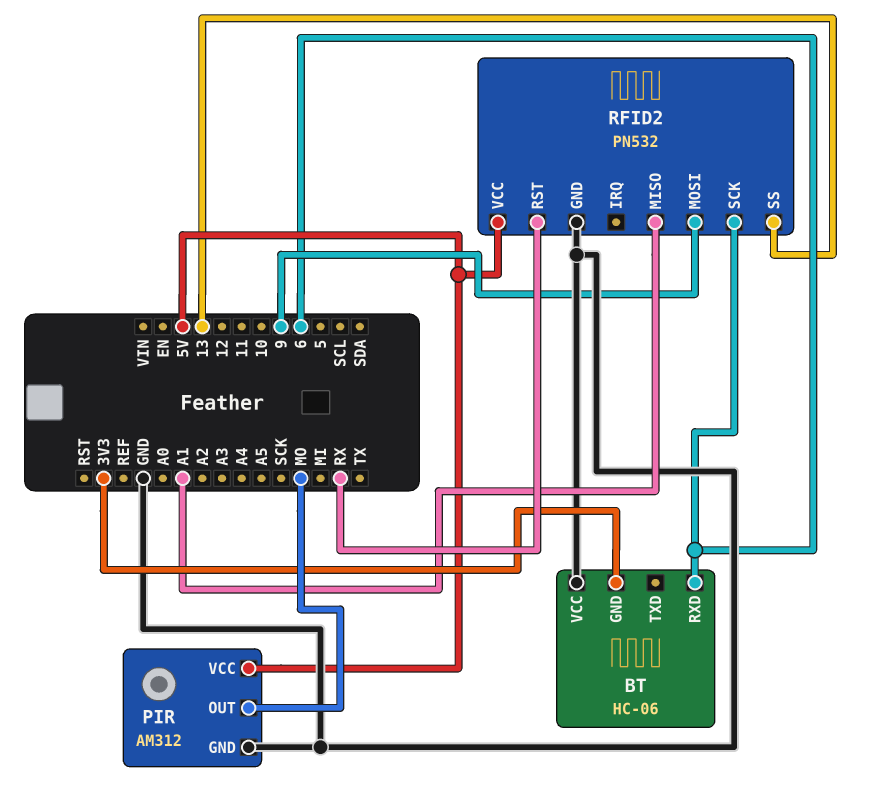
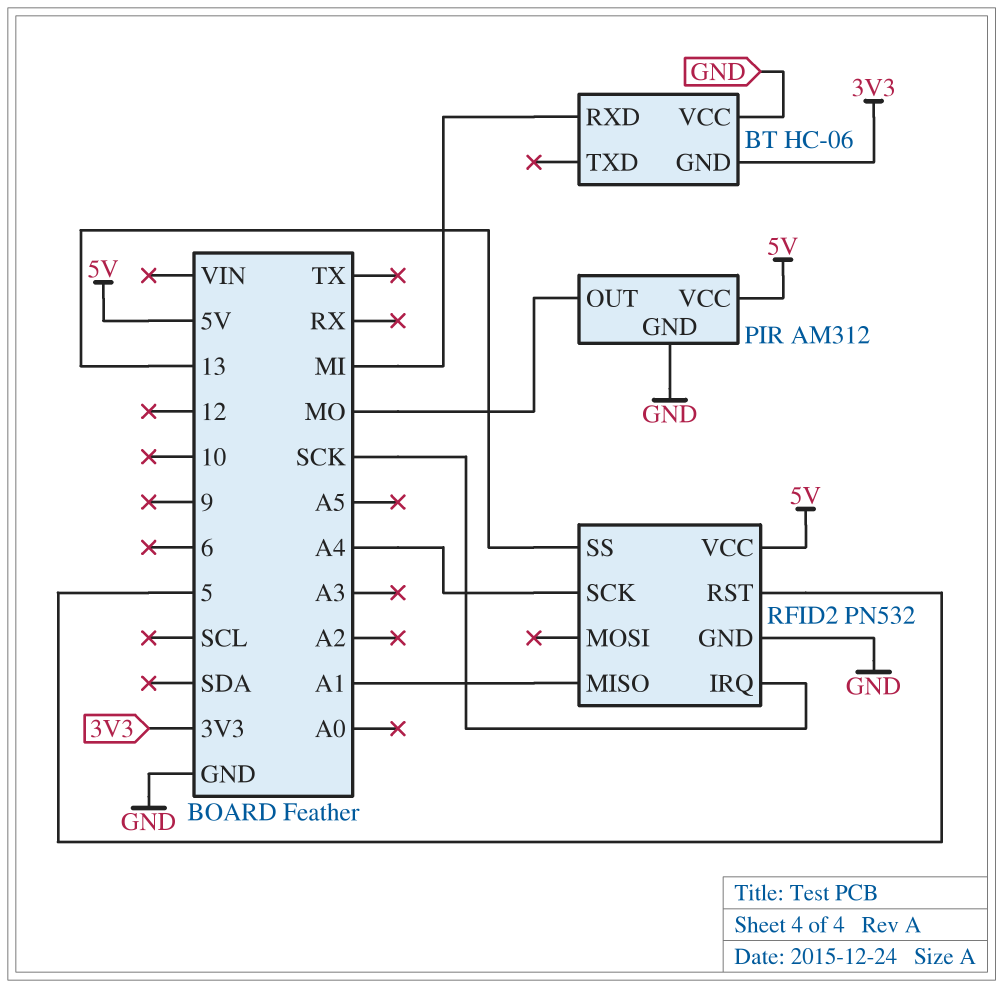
BT pin RXD: 6 -> MI
RFID2 pin IRQ: none -> SCK
RFID2 pin MOSI: 9 -> none
RFID2 pin RST: RX -> 5
RFID2 pin SCK: 6 -> A4

